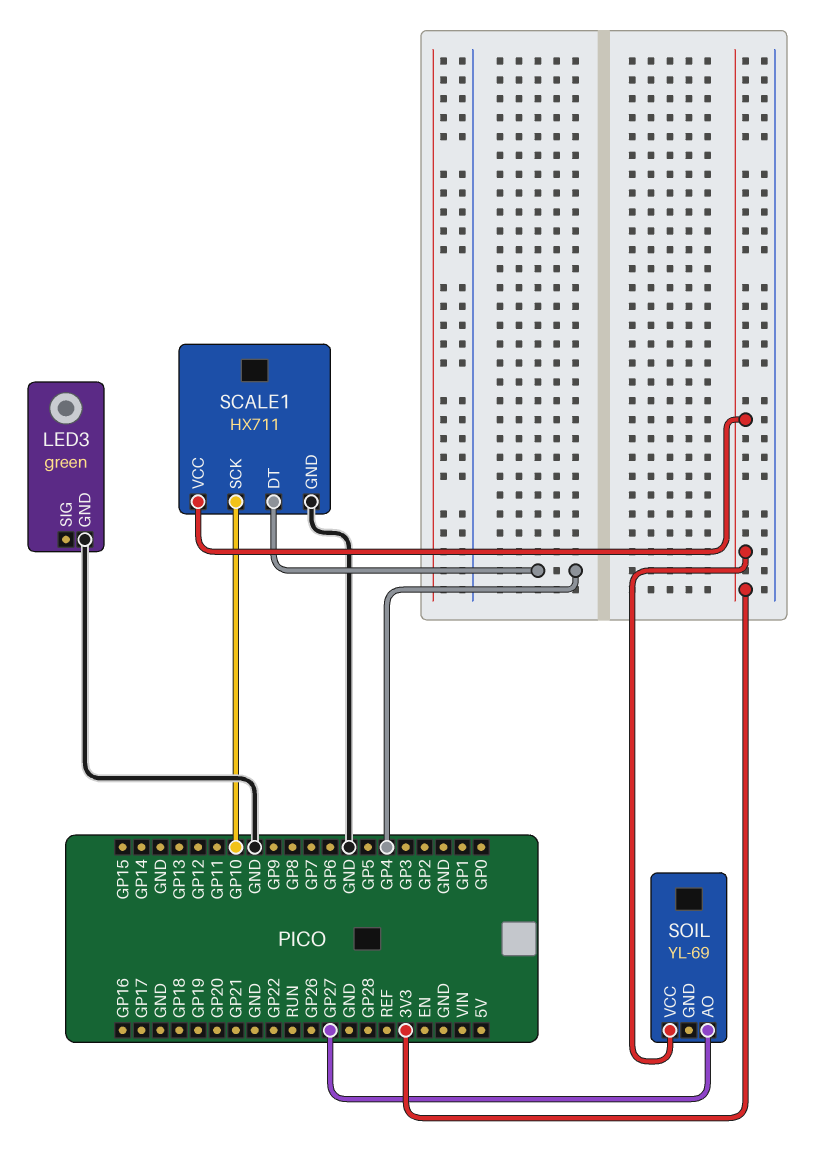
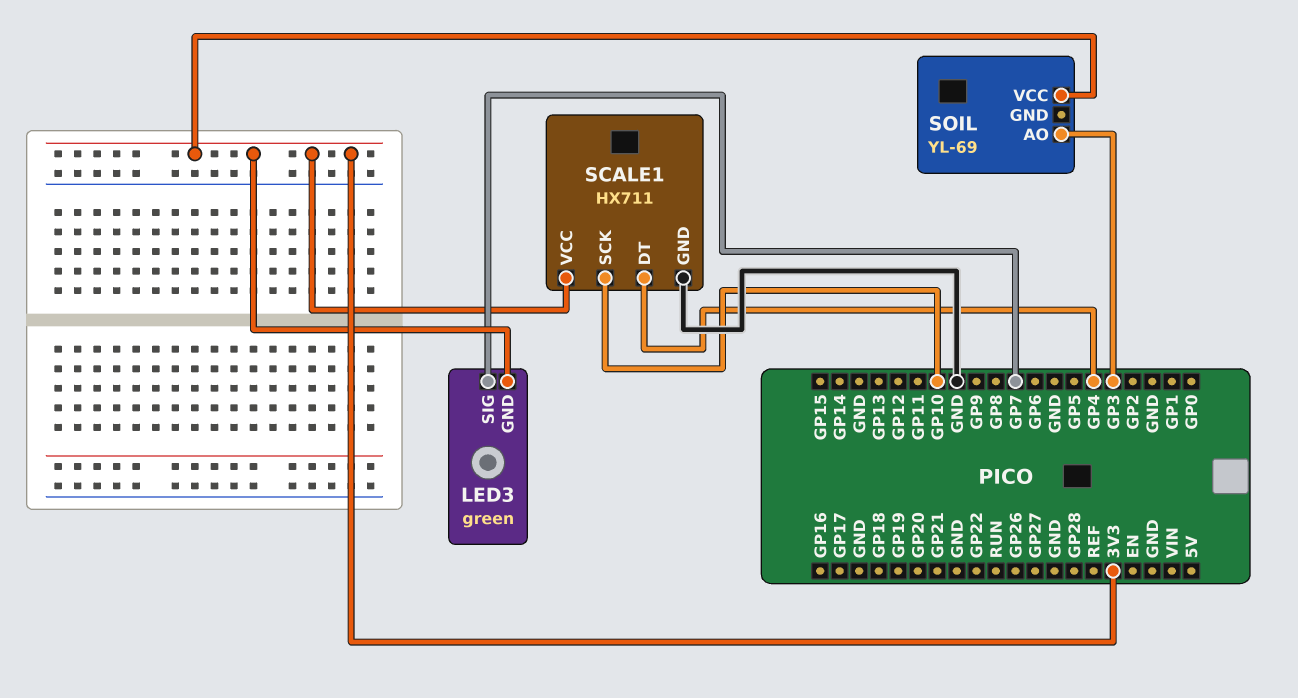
LED3 pin GND: GND -> 3V3
LED3 pin SIG: none -> GP7
SOIL pin AO: GP27 -> GP3

